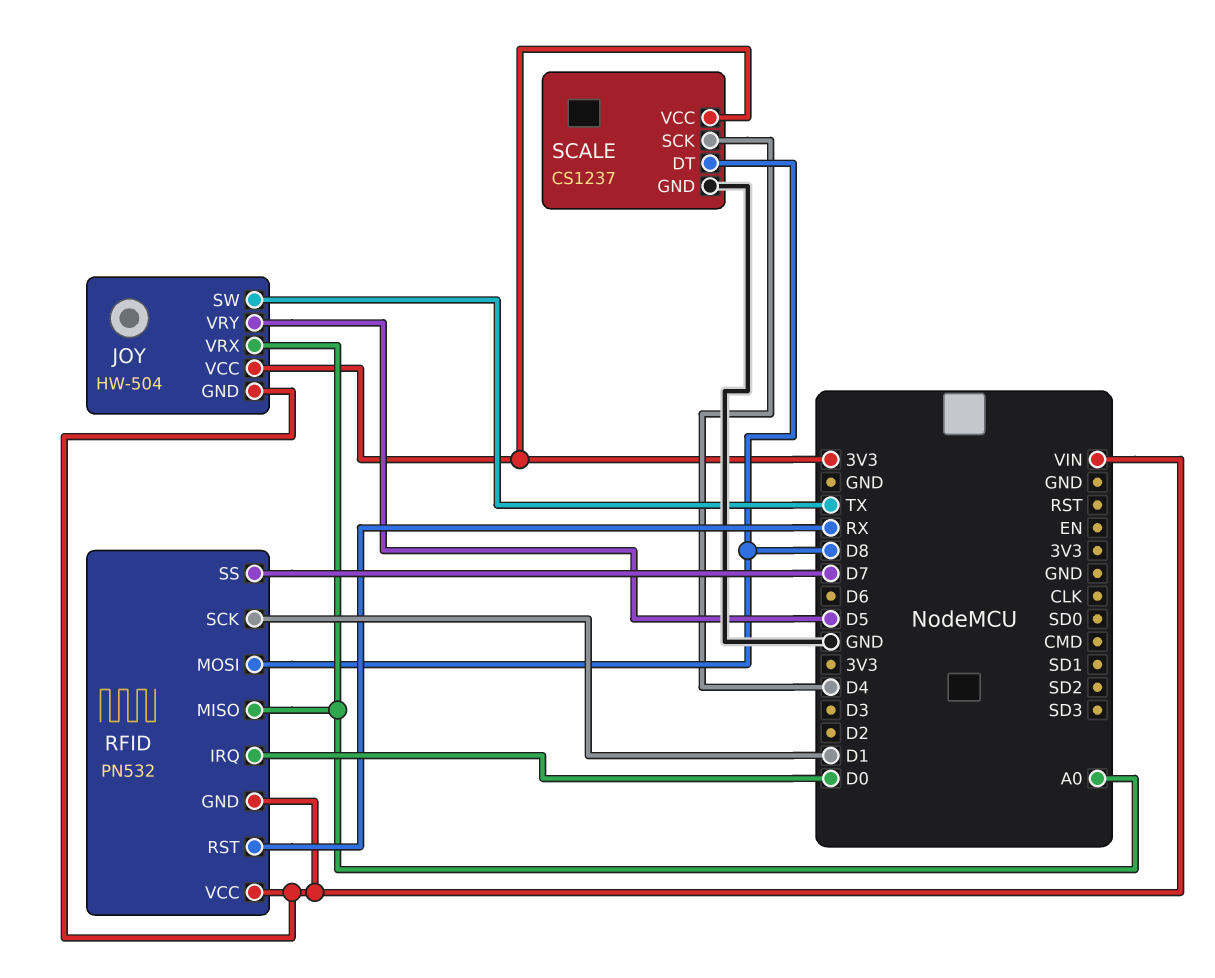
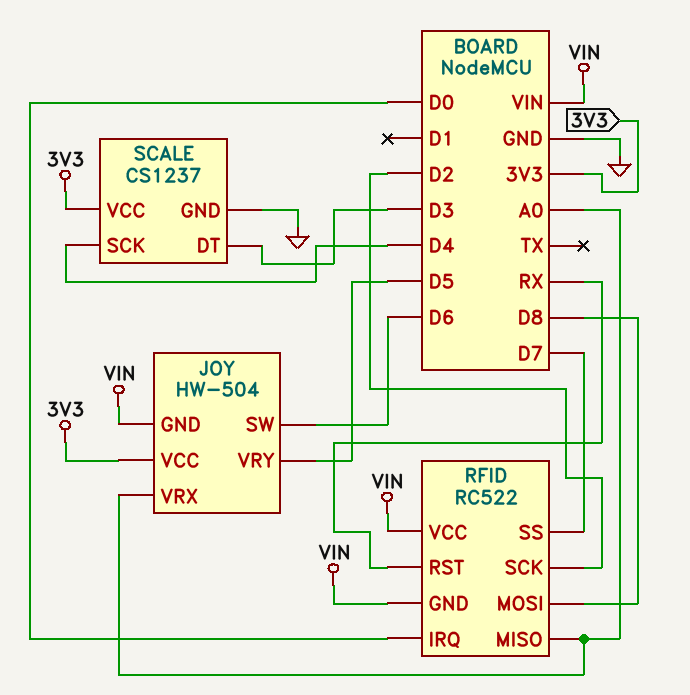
JOY pin SW: TX -> D6
RFID: PN532 -> RC522
RFID pin SCK: D1 -> D2
SCALE pin DT: D8 -> D3

